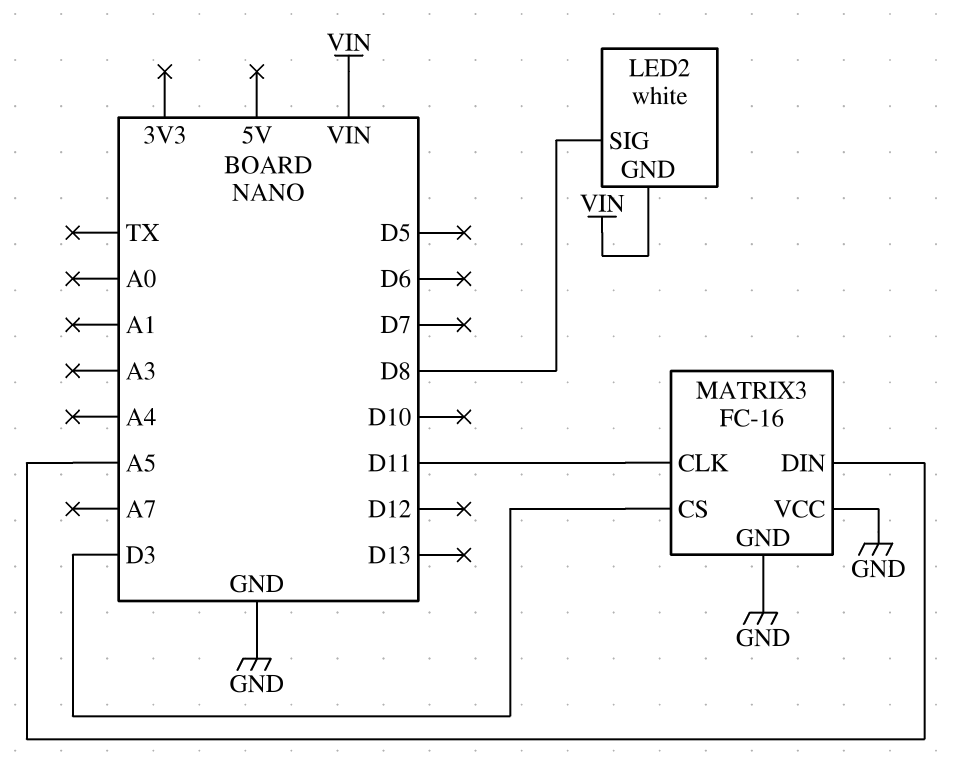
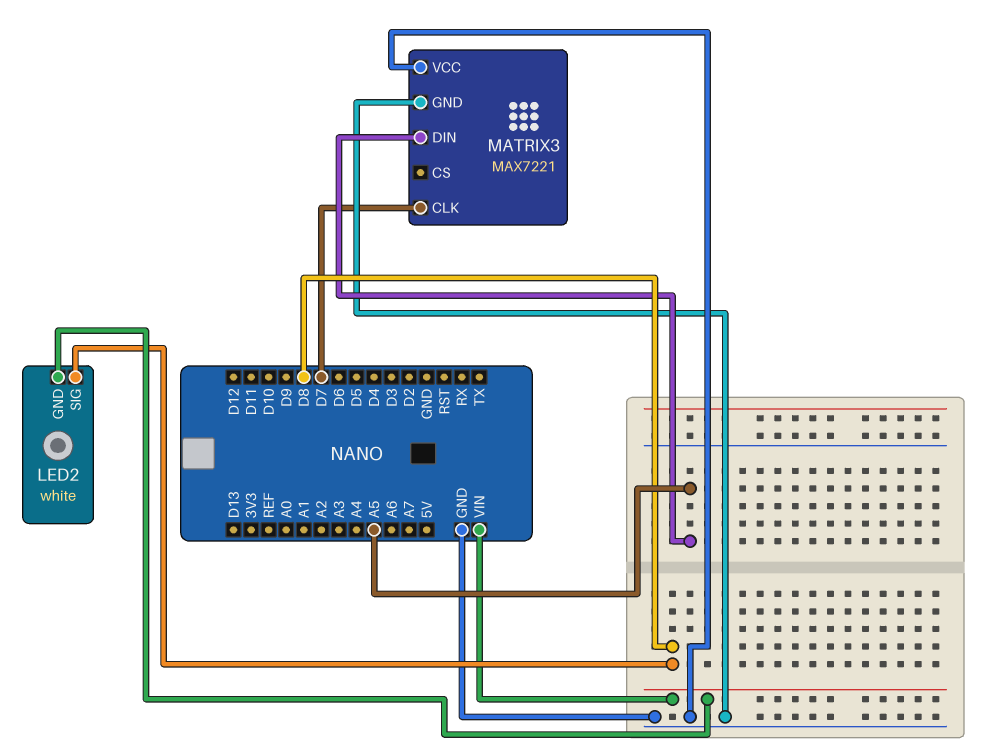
MATRIX3: FC-16 -> MAX7221
MATRIX3 pin CLK: D11 -> D7
MATRIX3 pin CS: D3 -> none

